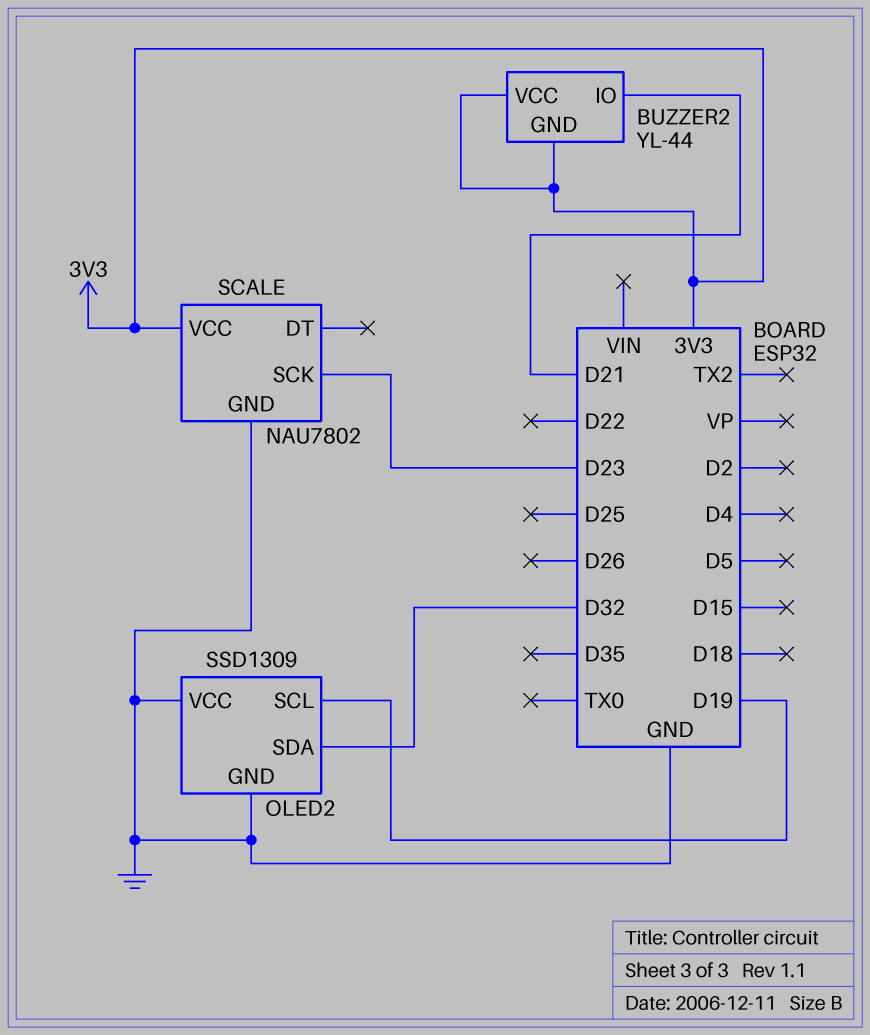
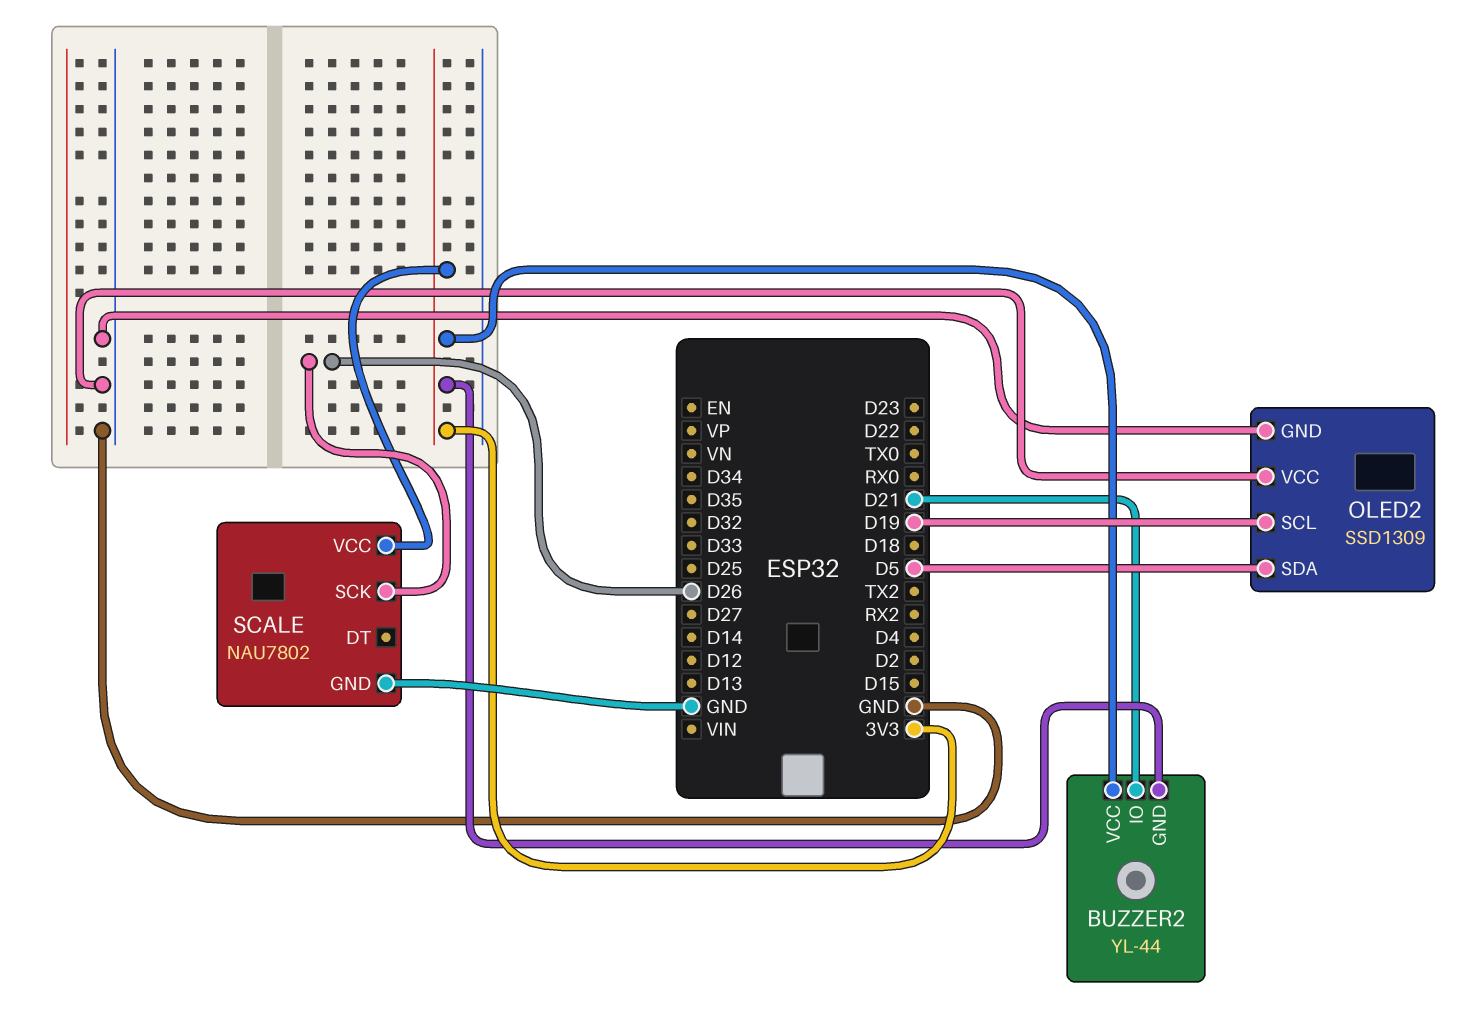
OLED2 pin SDA: D32 -> D5
SCALE pin SCK: D23 -> D26

